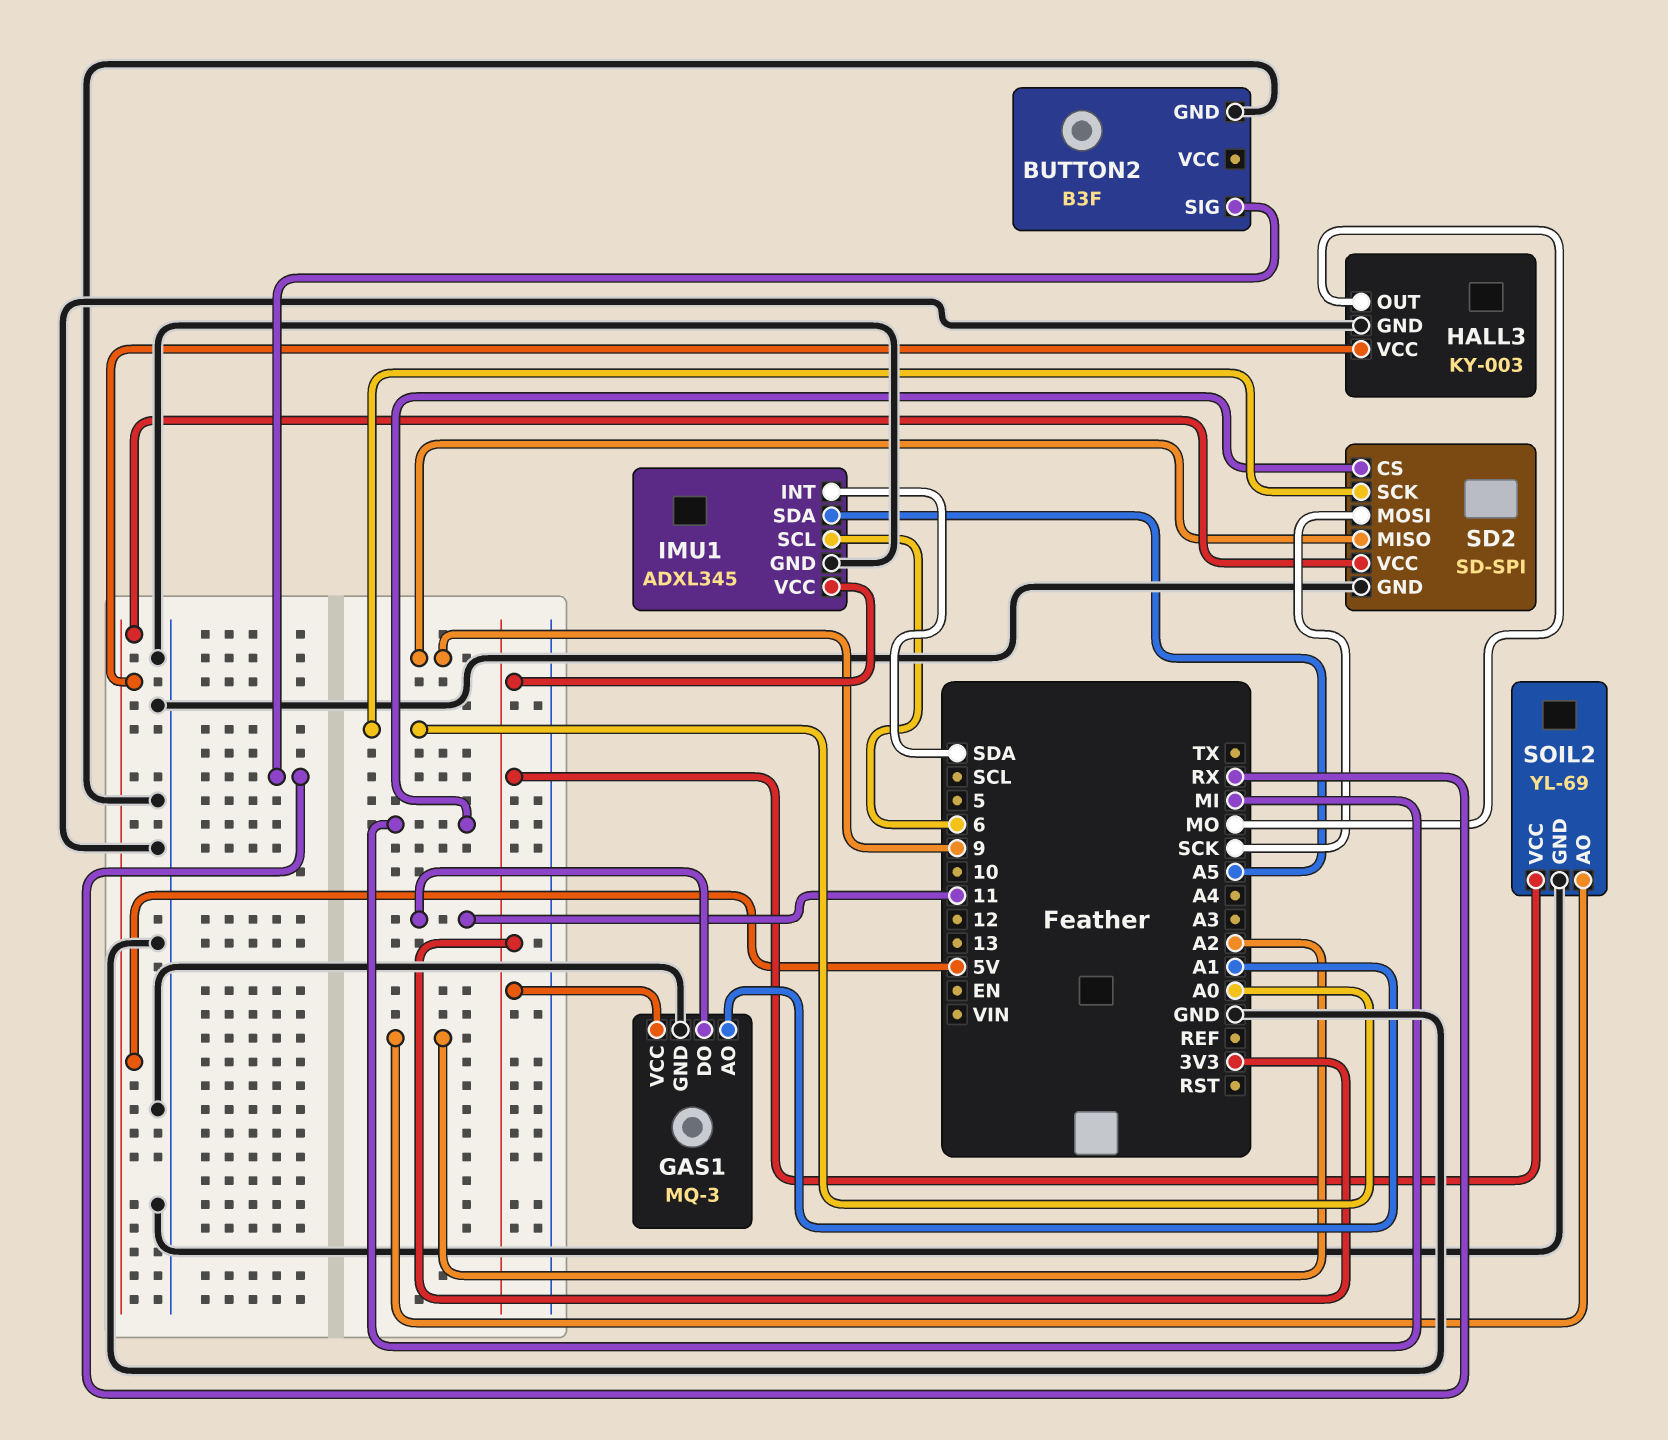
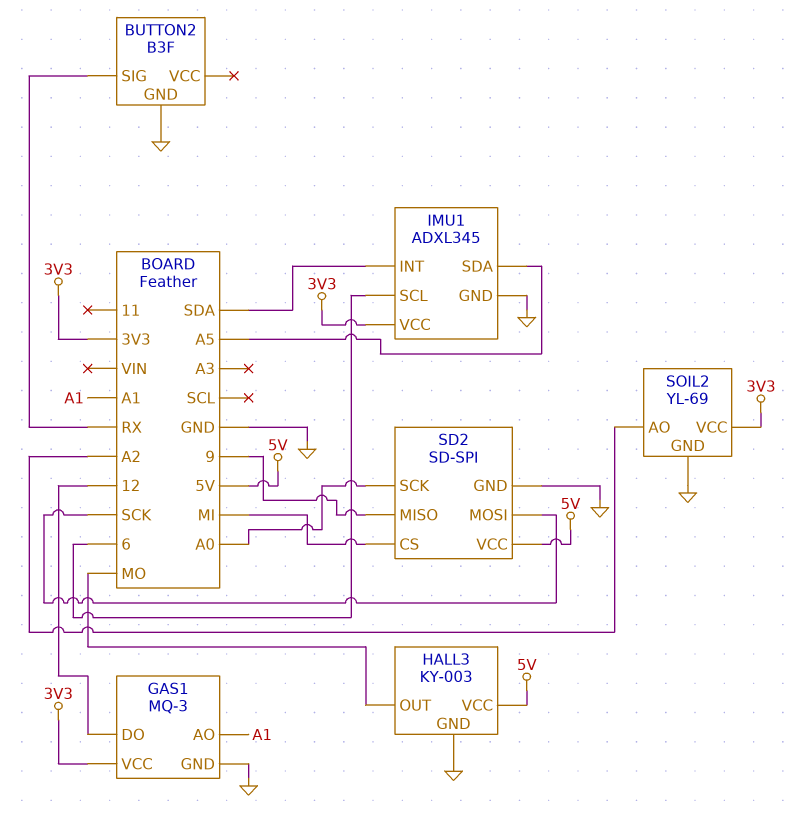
GAS1 pin DO: 11 -> 12

